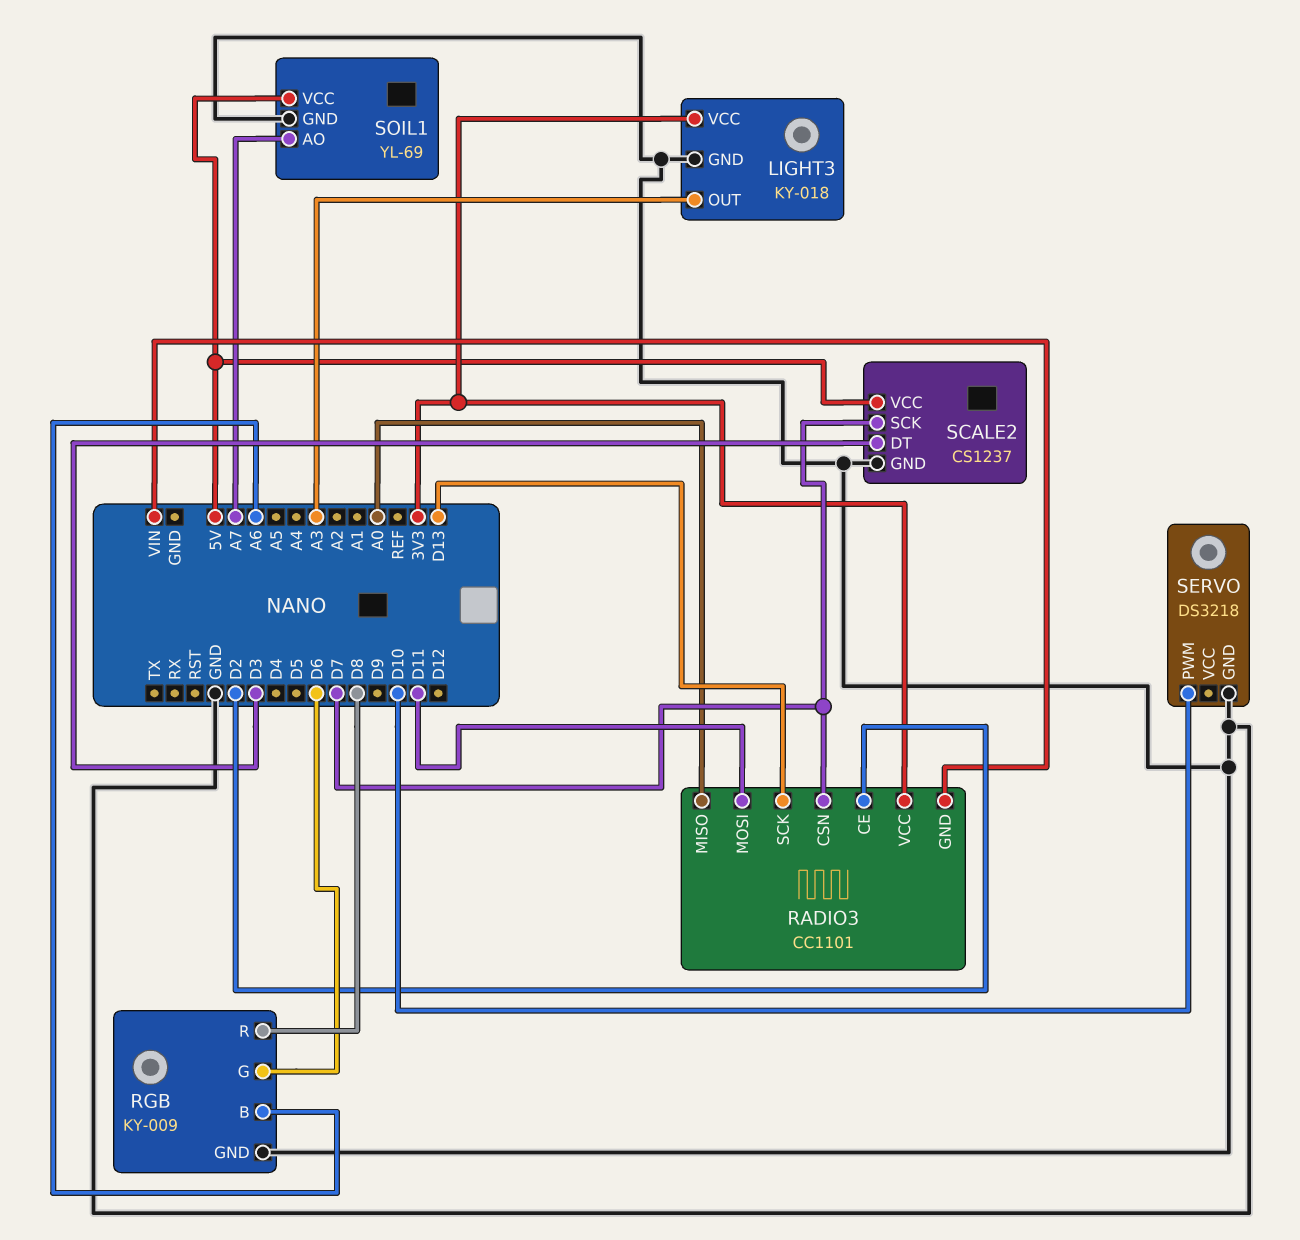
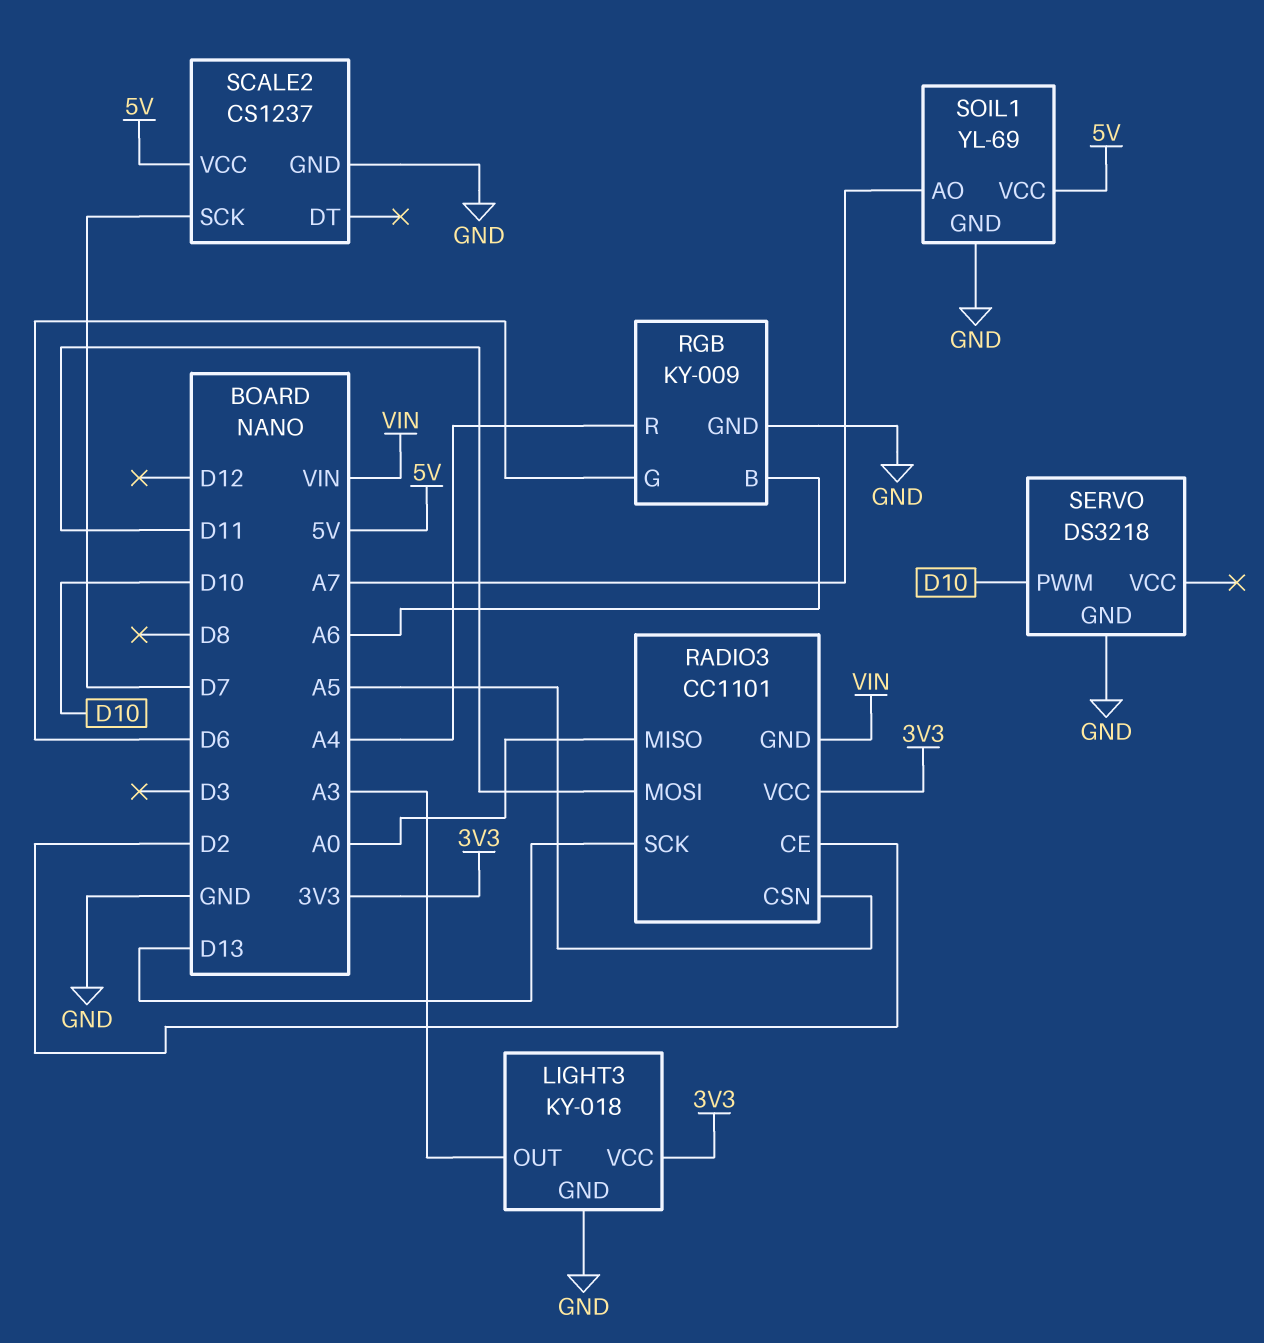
RADIO3 pin CSN: D7 -> A5
RGB pin R: D8 -> A4
SCALE2 pin DT: D3 -> none

